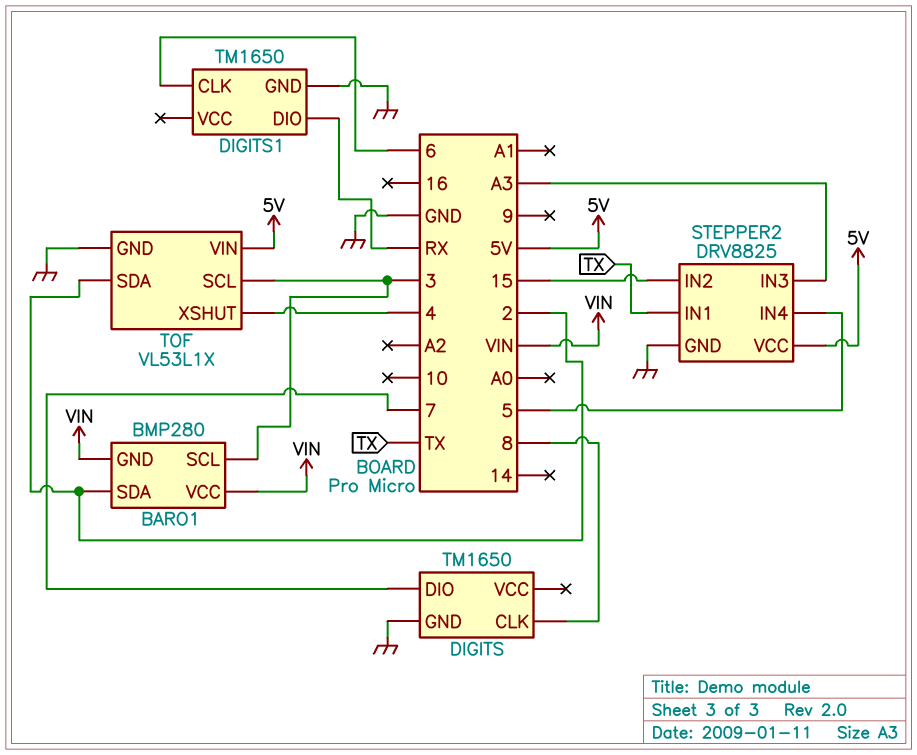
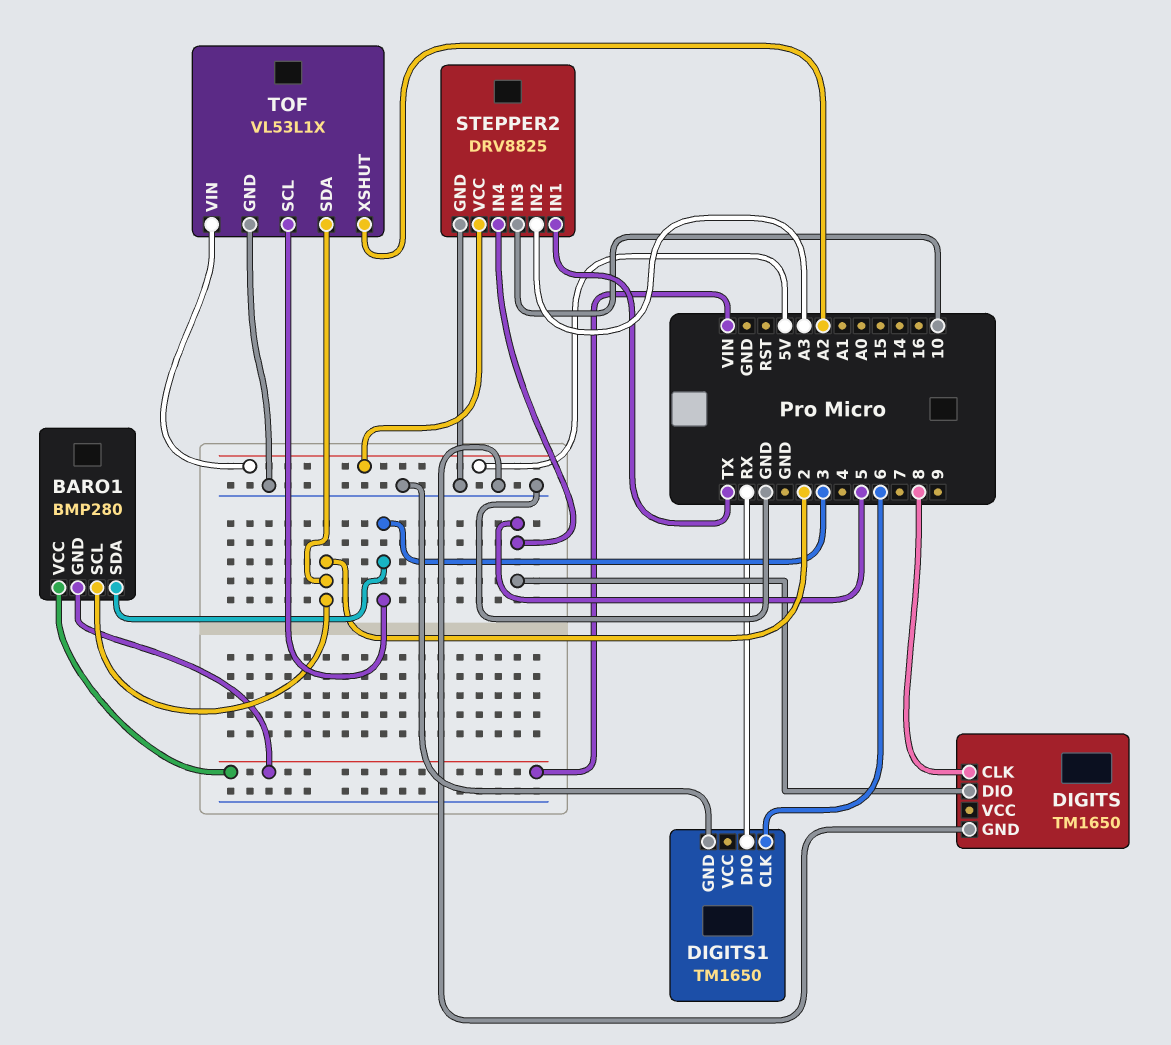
BARO1 pin SCL: 3 -> 2
BARO1 pin SDA: 2 -> 3
DIGITS pin DIO: 7 -> 5
STEPPER2 pin IN2: 15 -> A3
STEPPER2 pin IN3: A3 -> 10
TOF pin XSHUT: 4 -> A2

